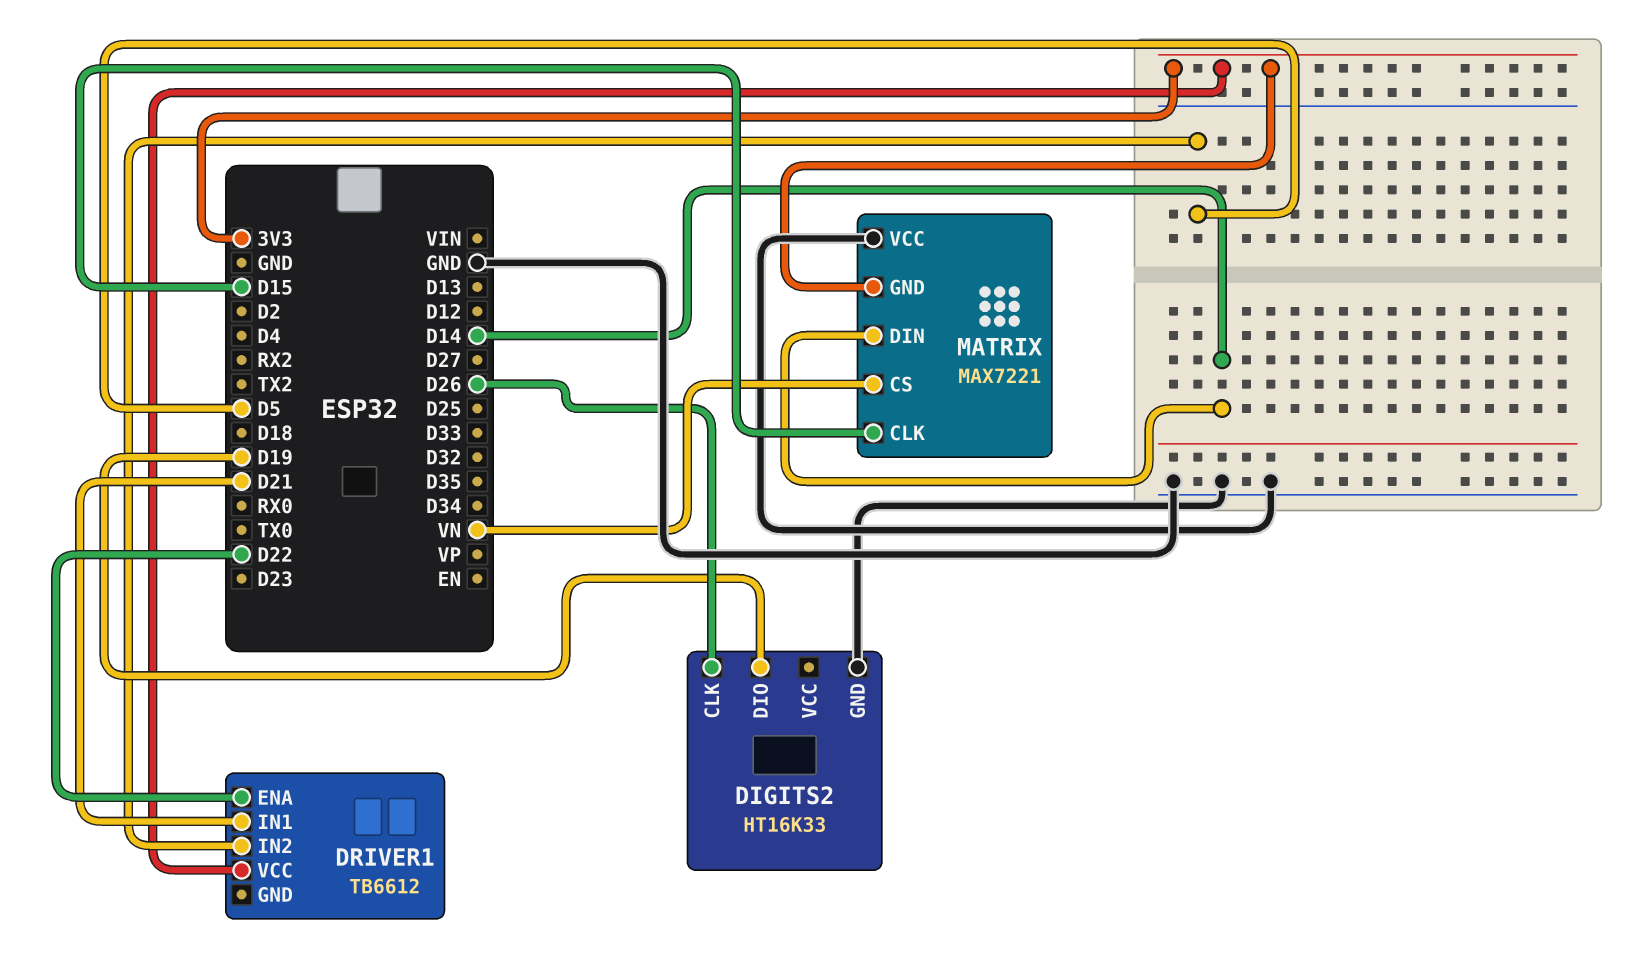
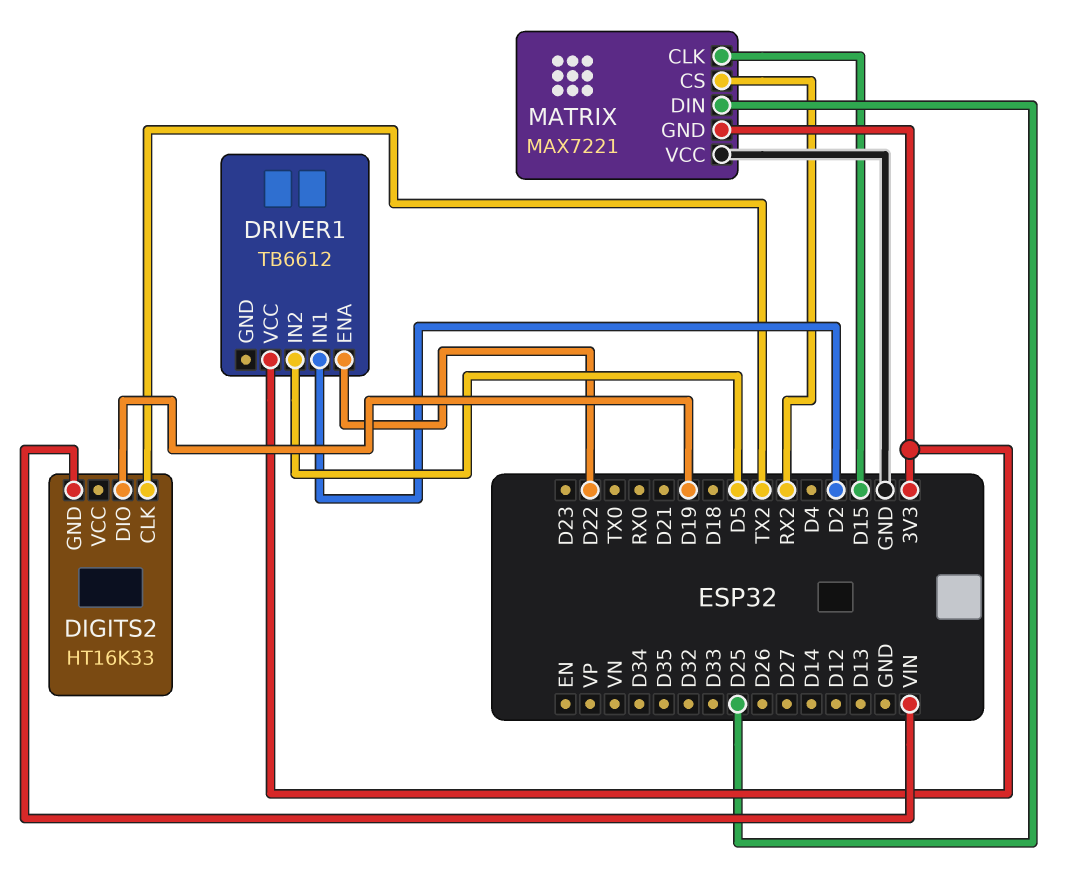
DIGITS2 pin CLK: D26 -> TX2
DIGITS2 pin GND: GND -> VIN
DRIVER1 pin IN1: D21 -> D2
MATRIX pin CS: VN -> RX2
MATRIX pin DIN: D14 -> D25

